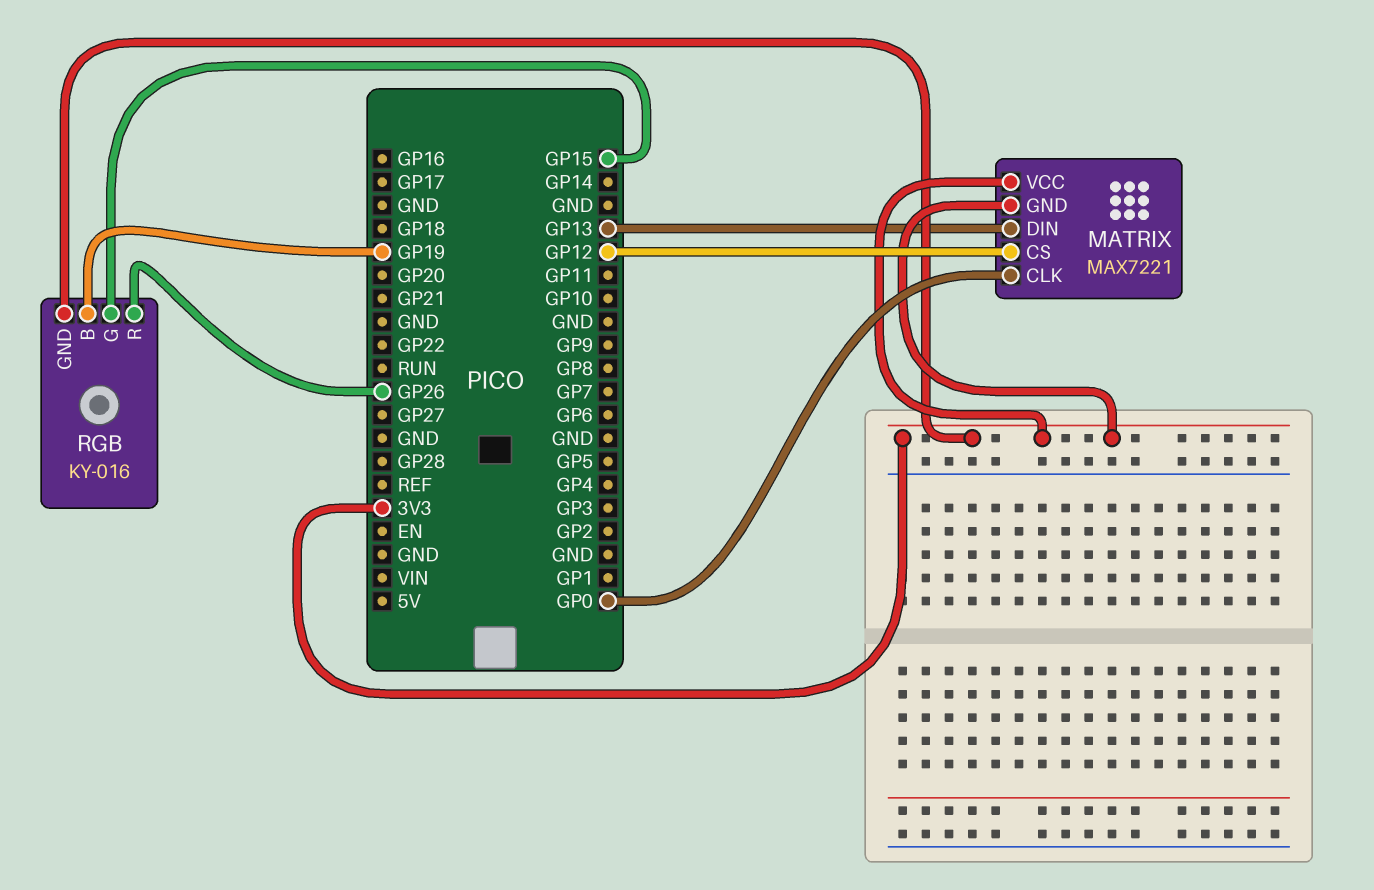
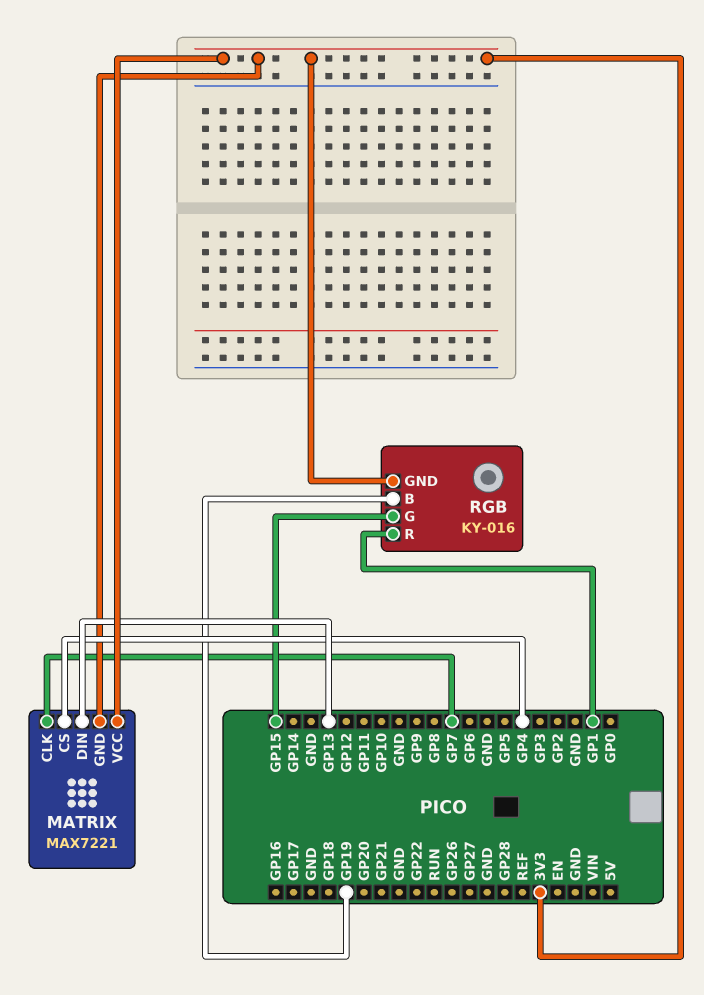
MATRIX pin CLK: GP0 -> GP7
MATRIX pin CS: GP12 -> GP4
RGB pin R: GP26 -> GP1

